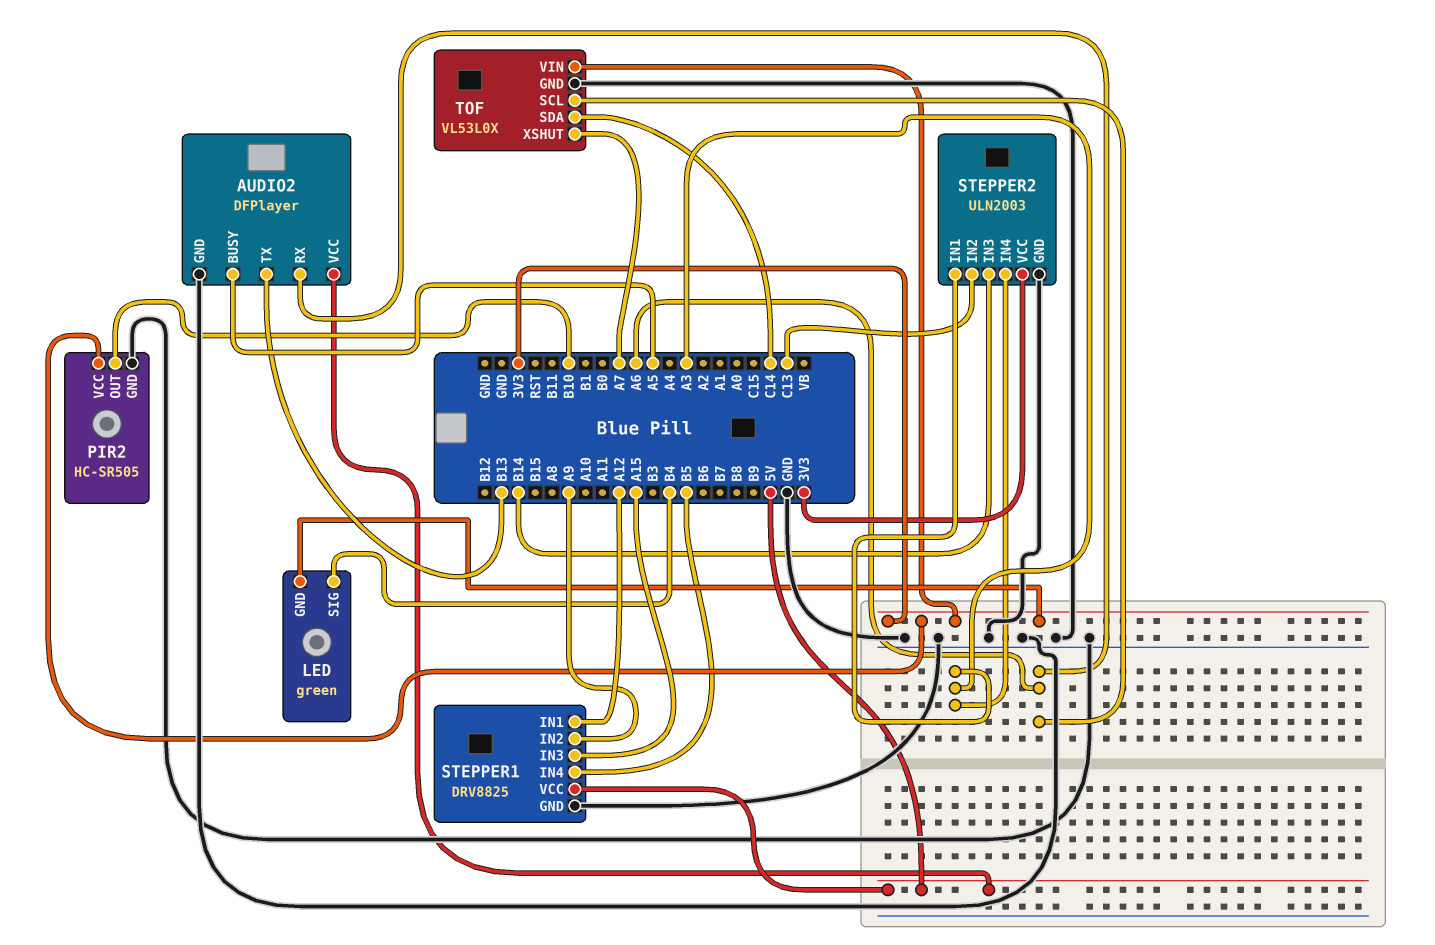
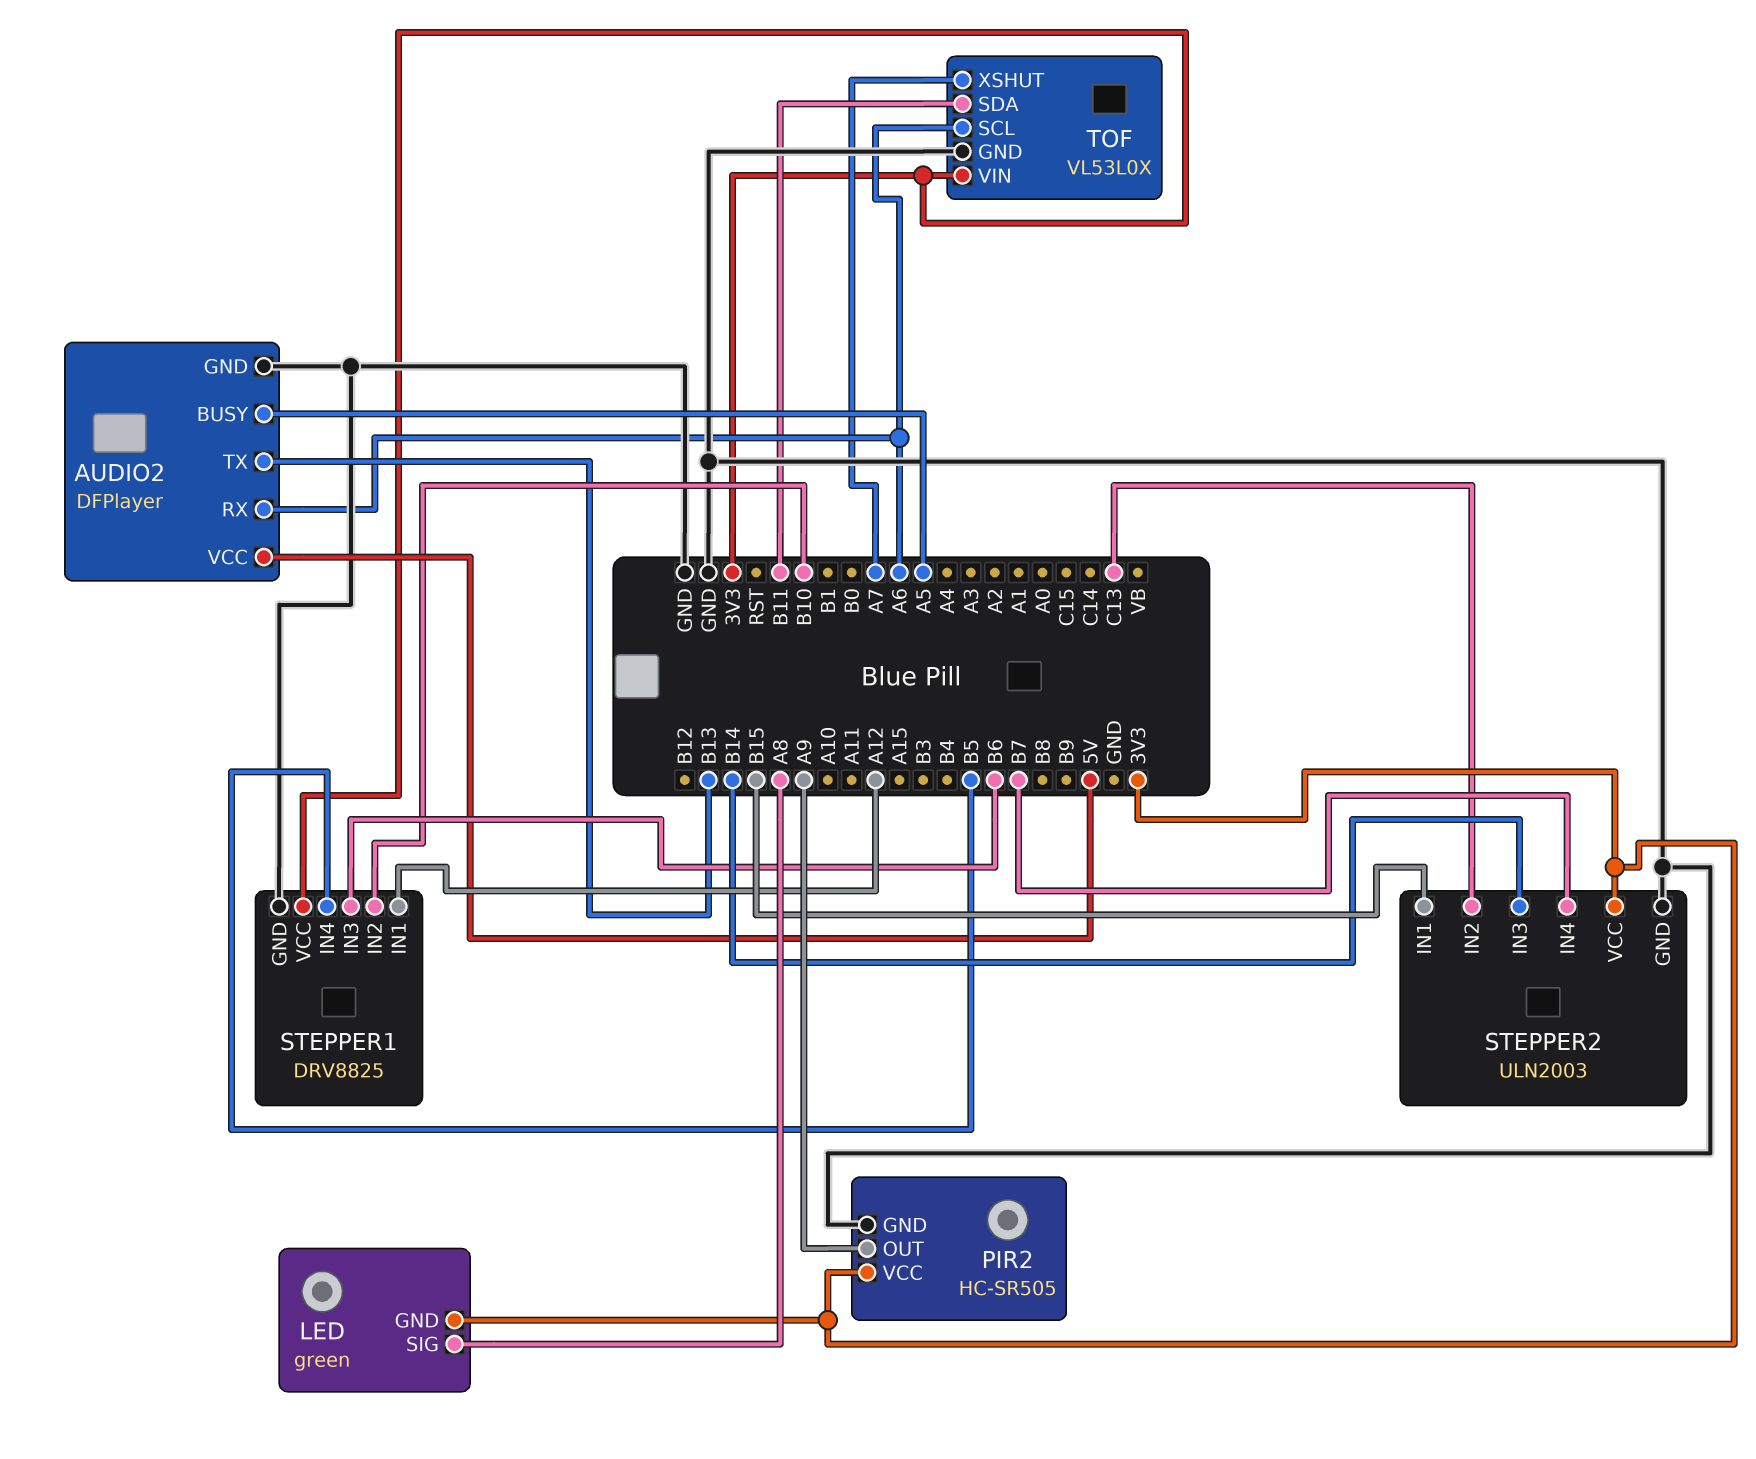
LED pin SIG: B4 -> A8
PIR2 pin OUT: B10 -> A9
STEPPER1 pin IN2: A9 -> B10
STEPPER1 pin IN3: A15 -> B6
STEPPER1 pin VCC: 5V -> 3V3
STEPPER2 pin IN1: A3 -> B15
STEPPER2 pin IN4: A3 -> B7
TOF pin SDA: C14 -> B11

